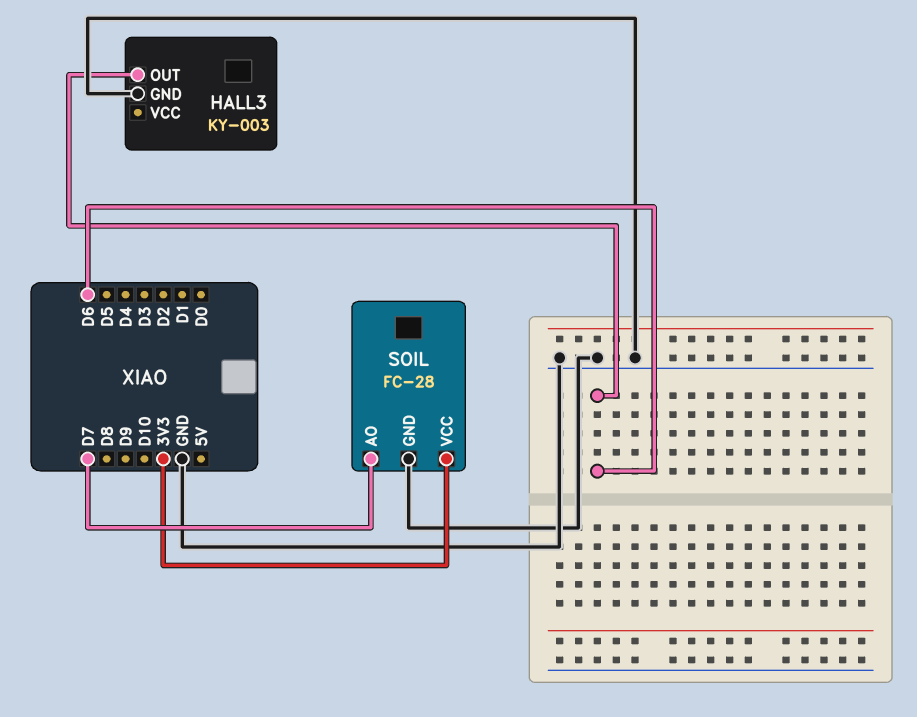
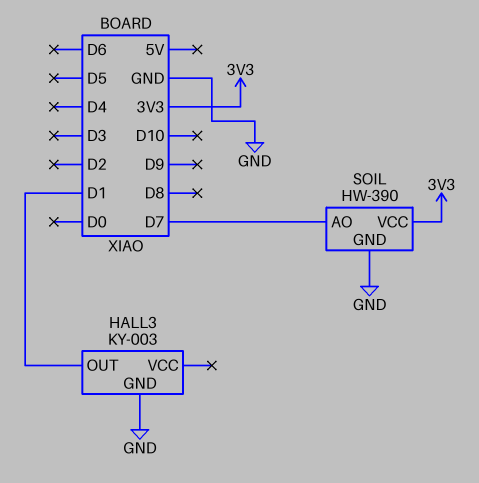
HALL3 pin OUT: D6 -> D1
SOIL: FC-28 -> HW-390

